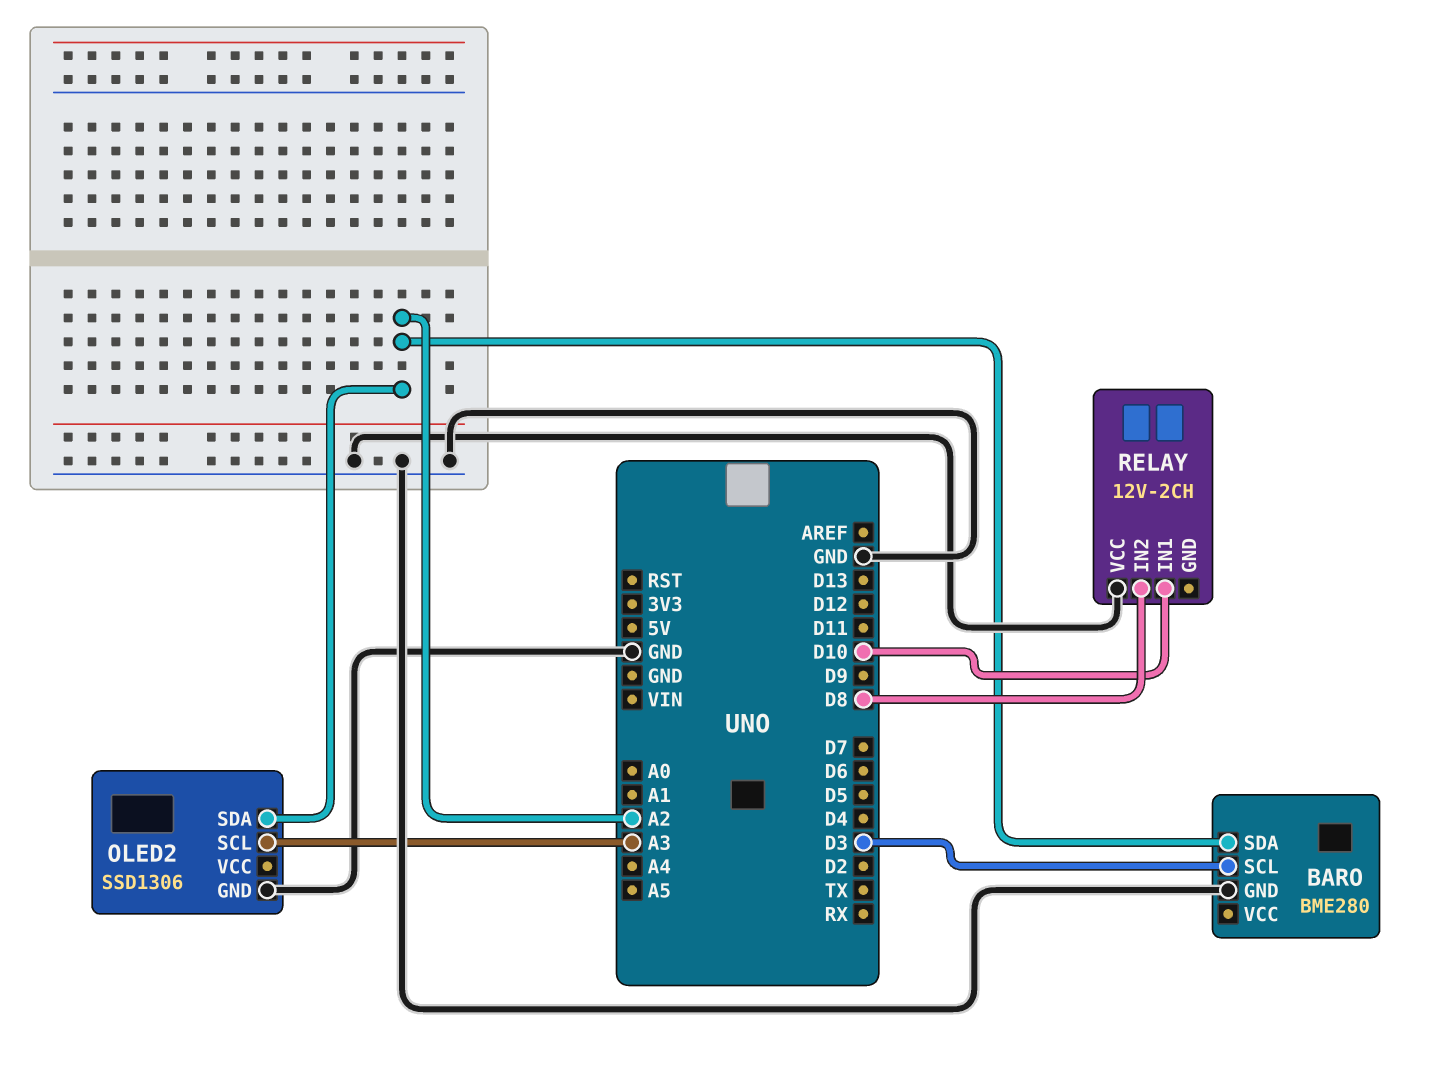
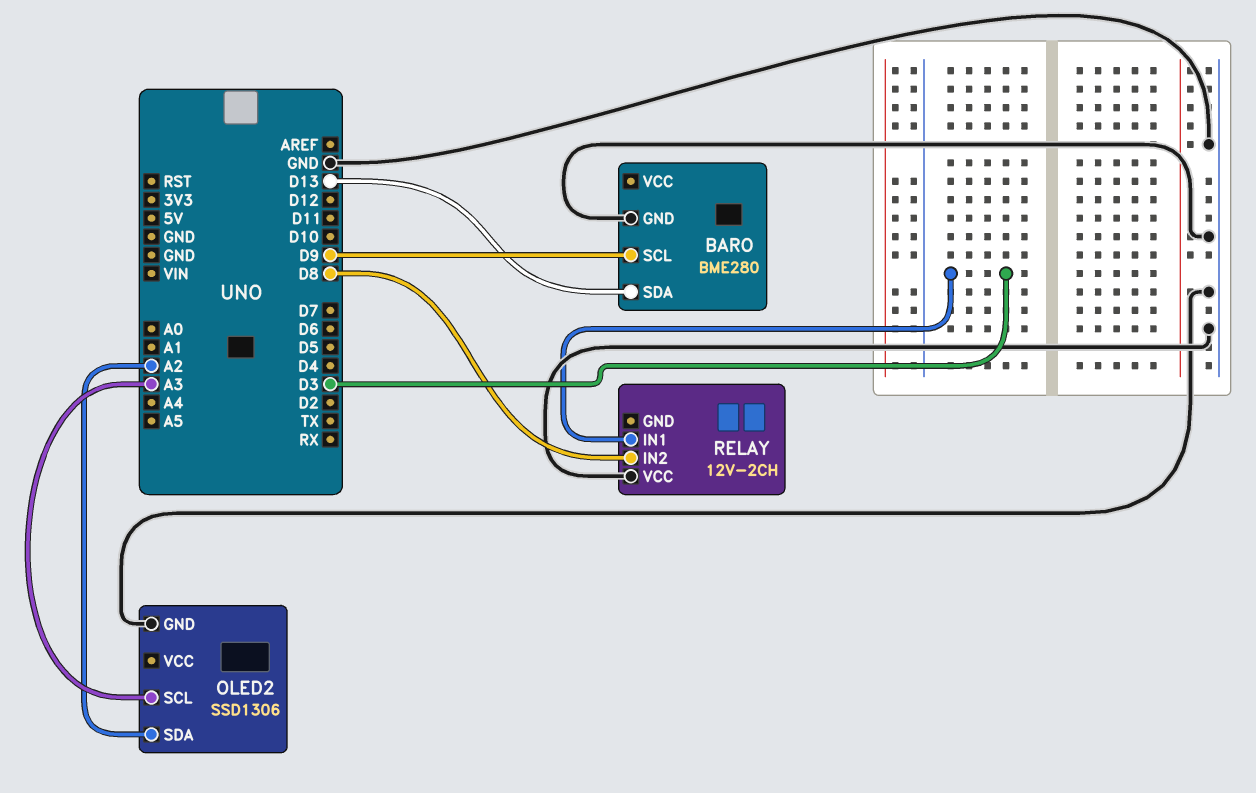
BARO pin SCL: D3 -> D9
BARO pin SDA: A2 -> D13
RELAY pin IN1: D10 -> D3

